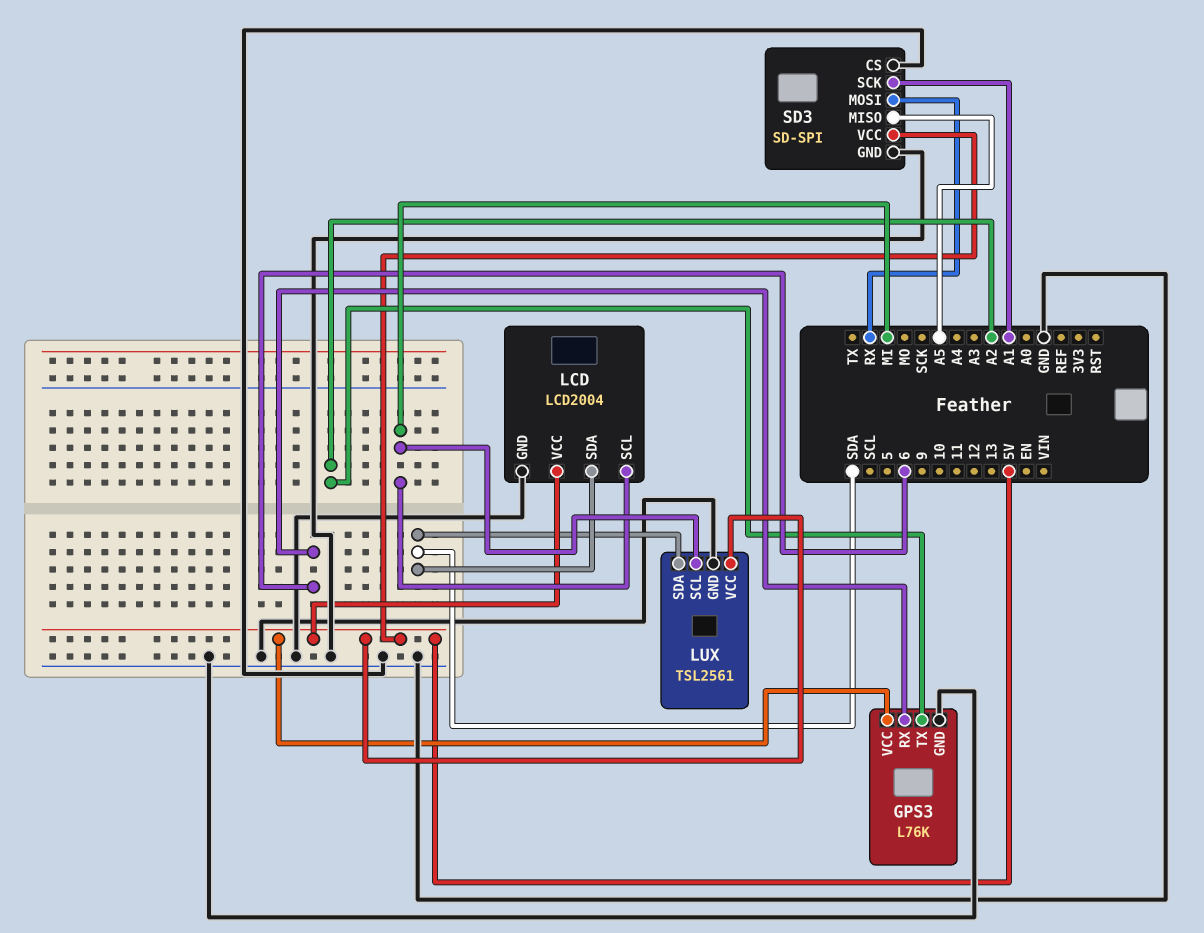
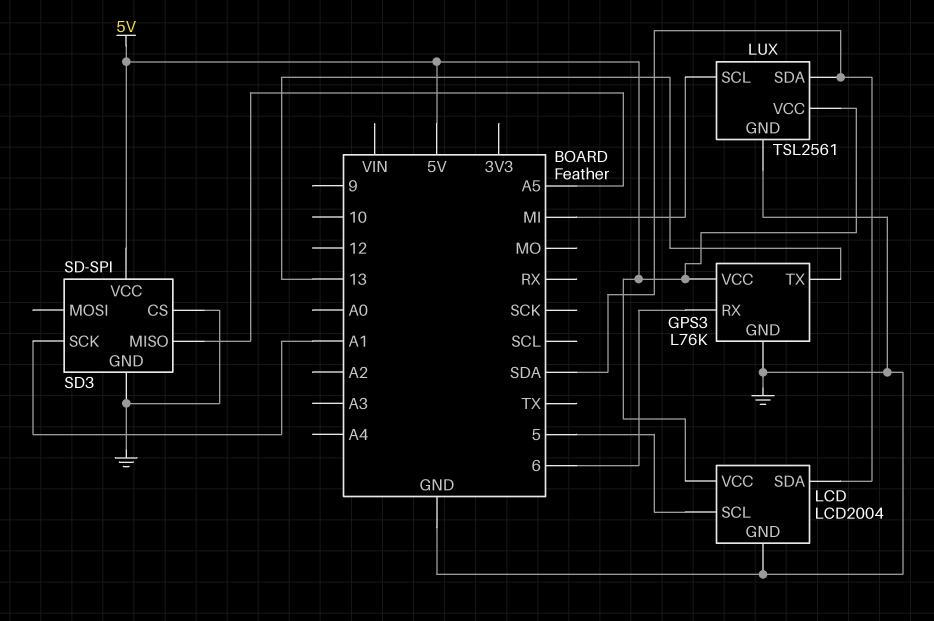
GPS3 pin TX: A2 -> 13
LCD pin SCL: MI -> 5
SD3 pin MOSI: RX -> none

